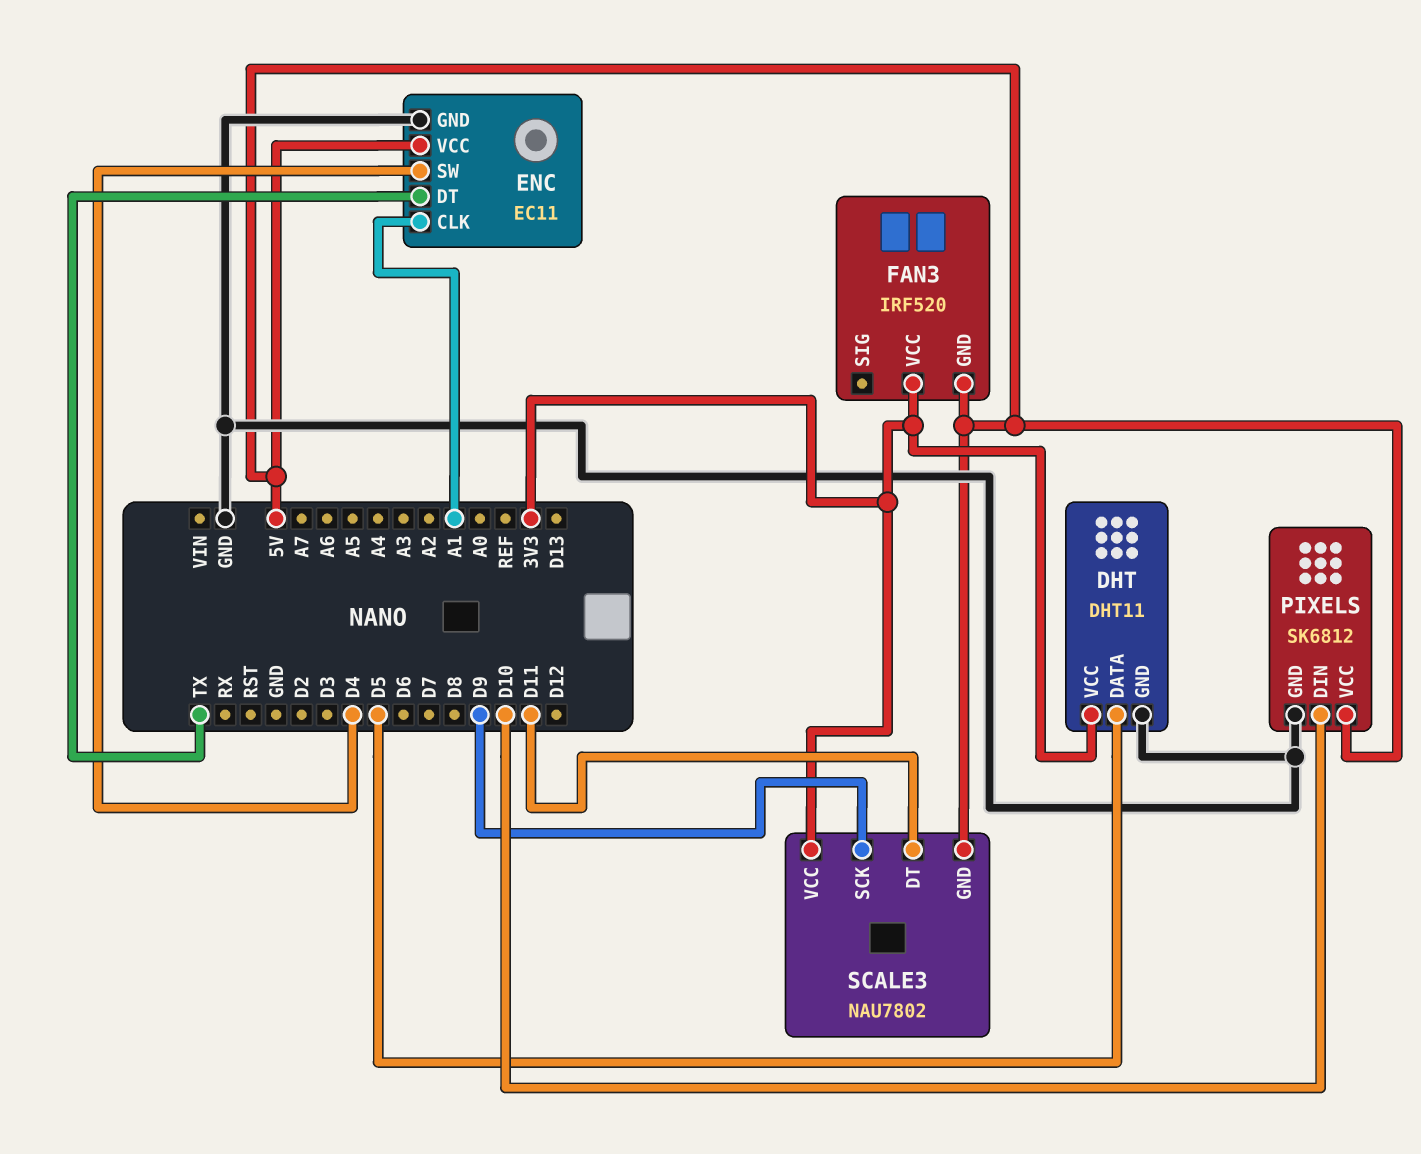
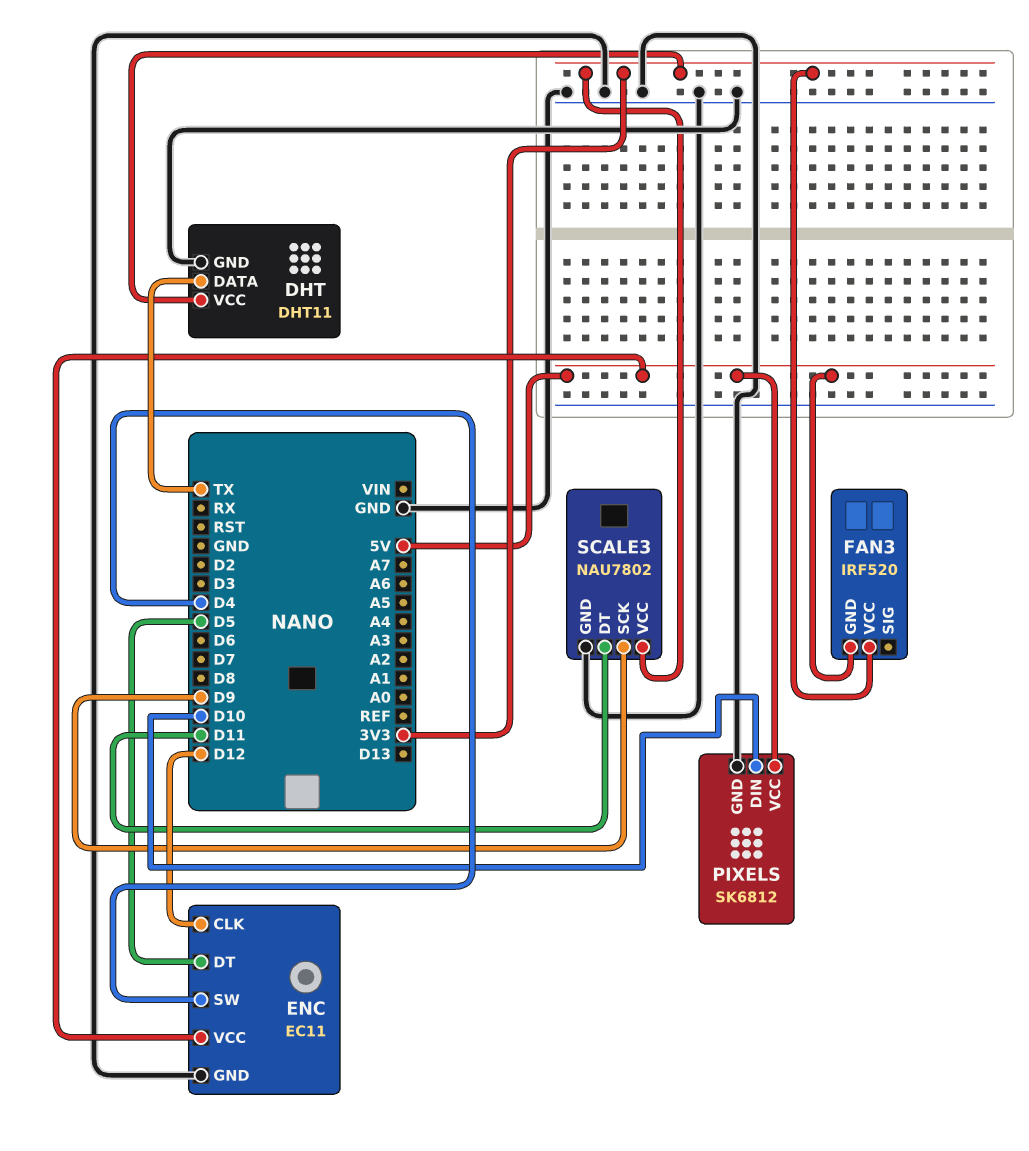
DHT pin DATA: D5 -> TX
ENC pin CLK: A1 -> D12
ENC pin DT: TX -> D5
SCALE3 pin GND: 5V -> GND

